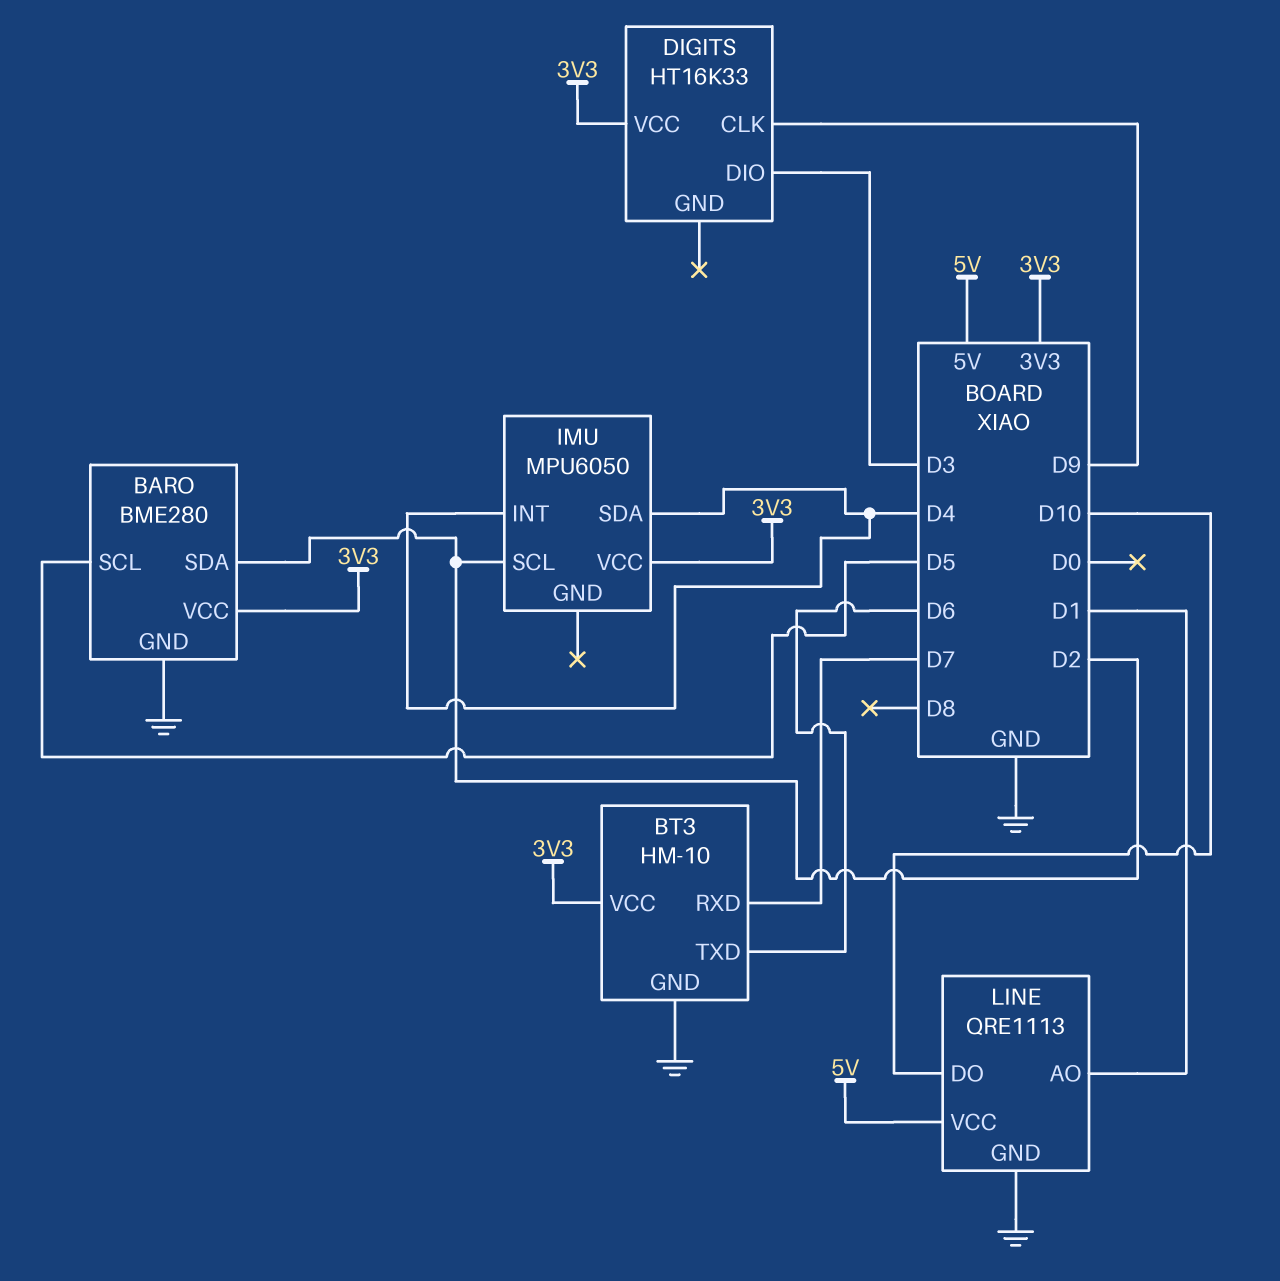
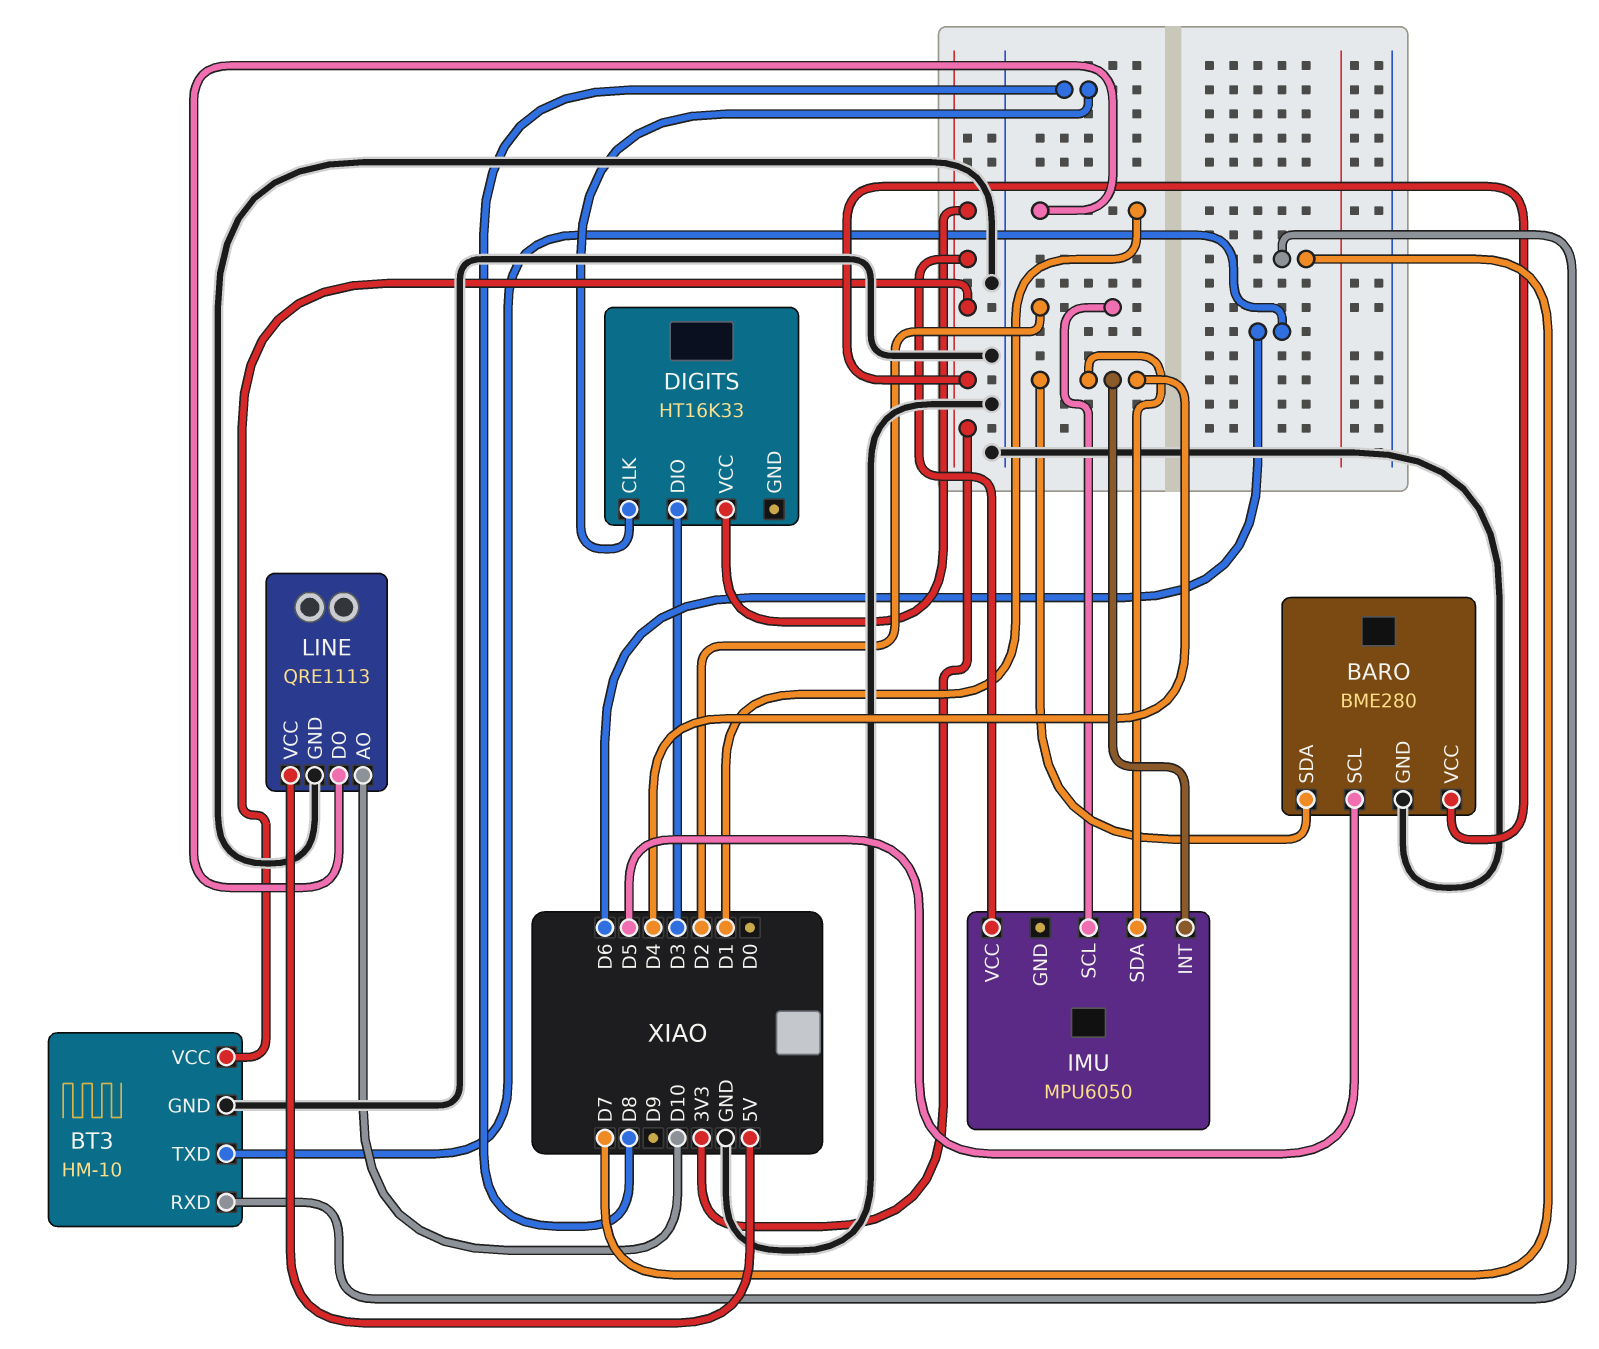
BARO pin SDA: D2 -> D4
DIGITS pin CLK: D9 -> D8
LINE pin AO: D1 -> D10
LINE pin DO: D10 -> D1

